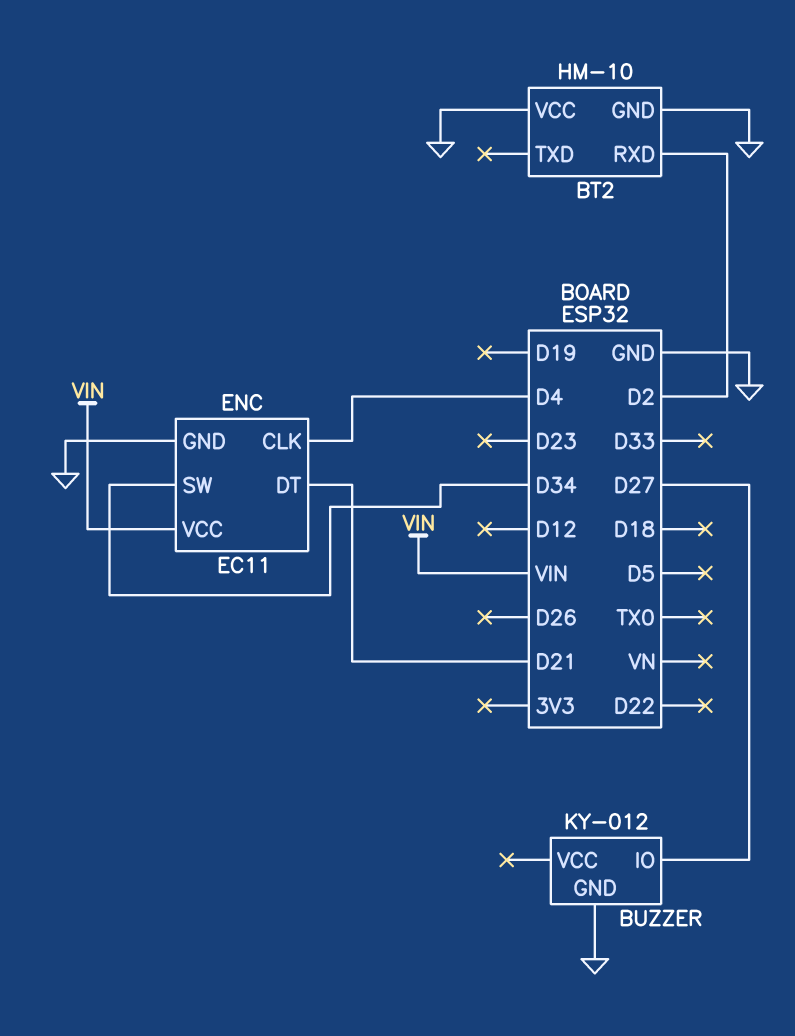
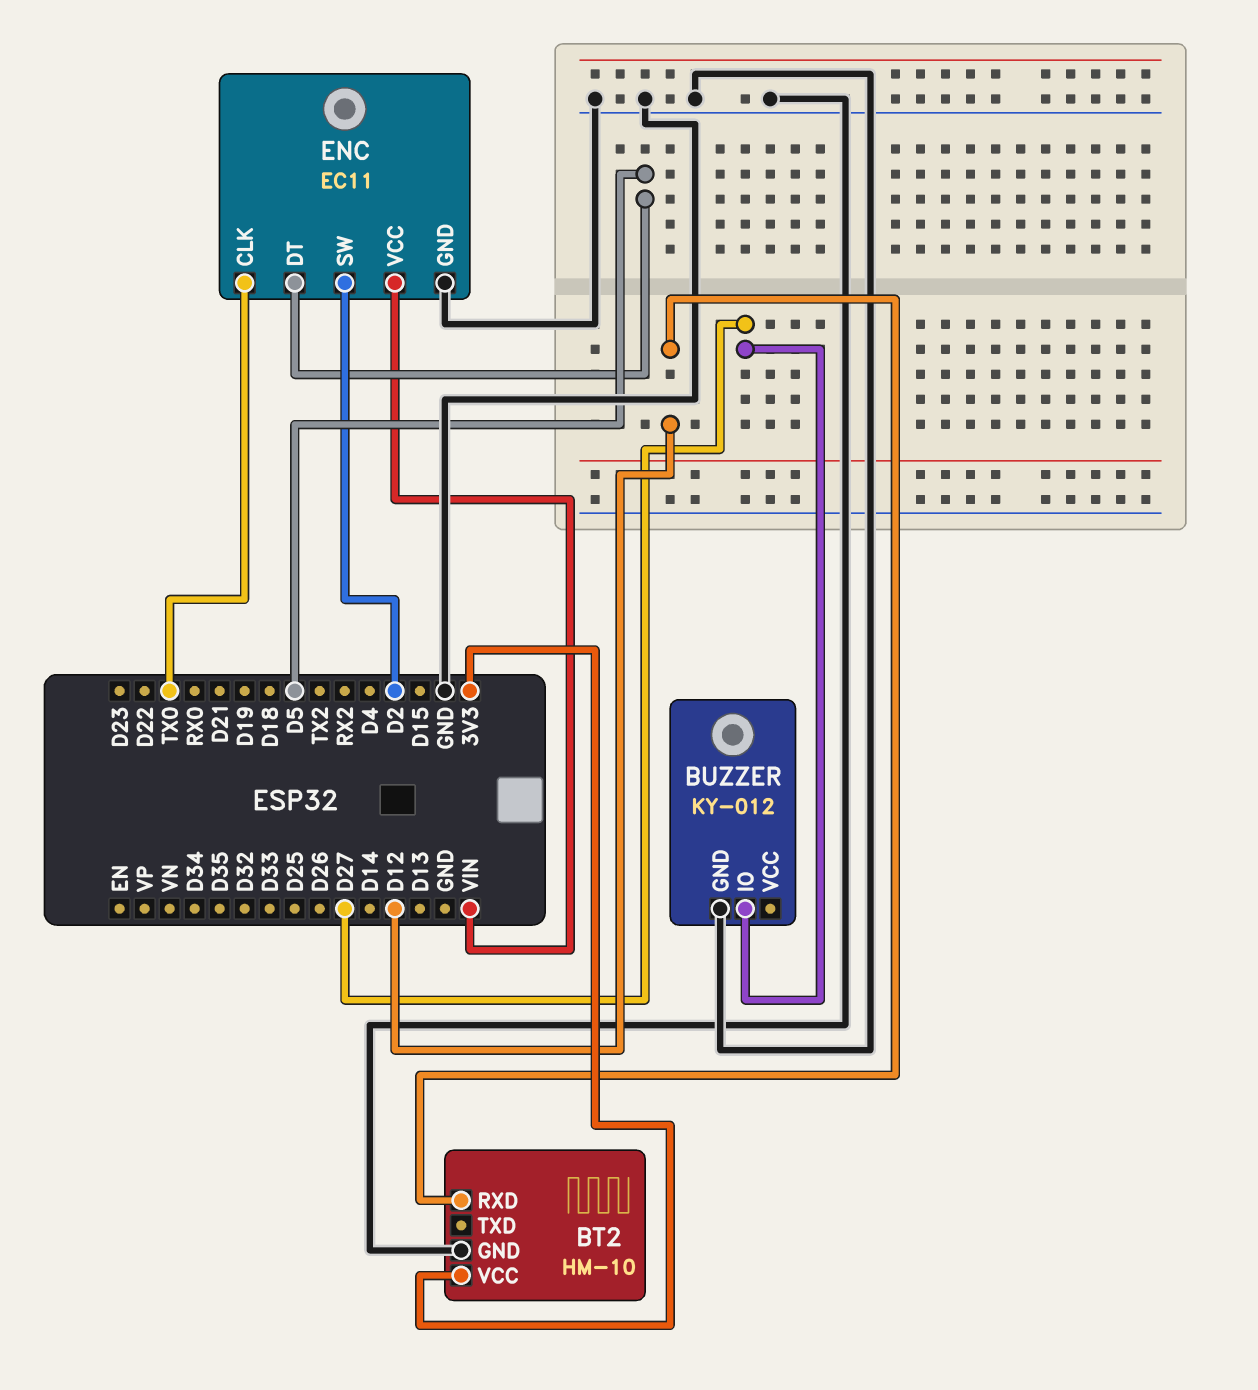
BT2 pin RXD: D2 -> D12
BT2 pin VCC: GND -> 3V3
ENC pin CLK: D4 -> TX0
ENC pin DT: D21 -> D5
ENC pin SW: D34 -> D2

